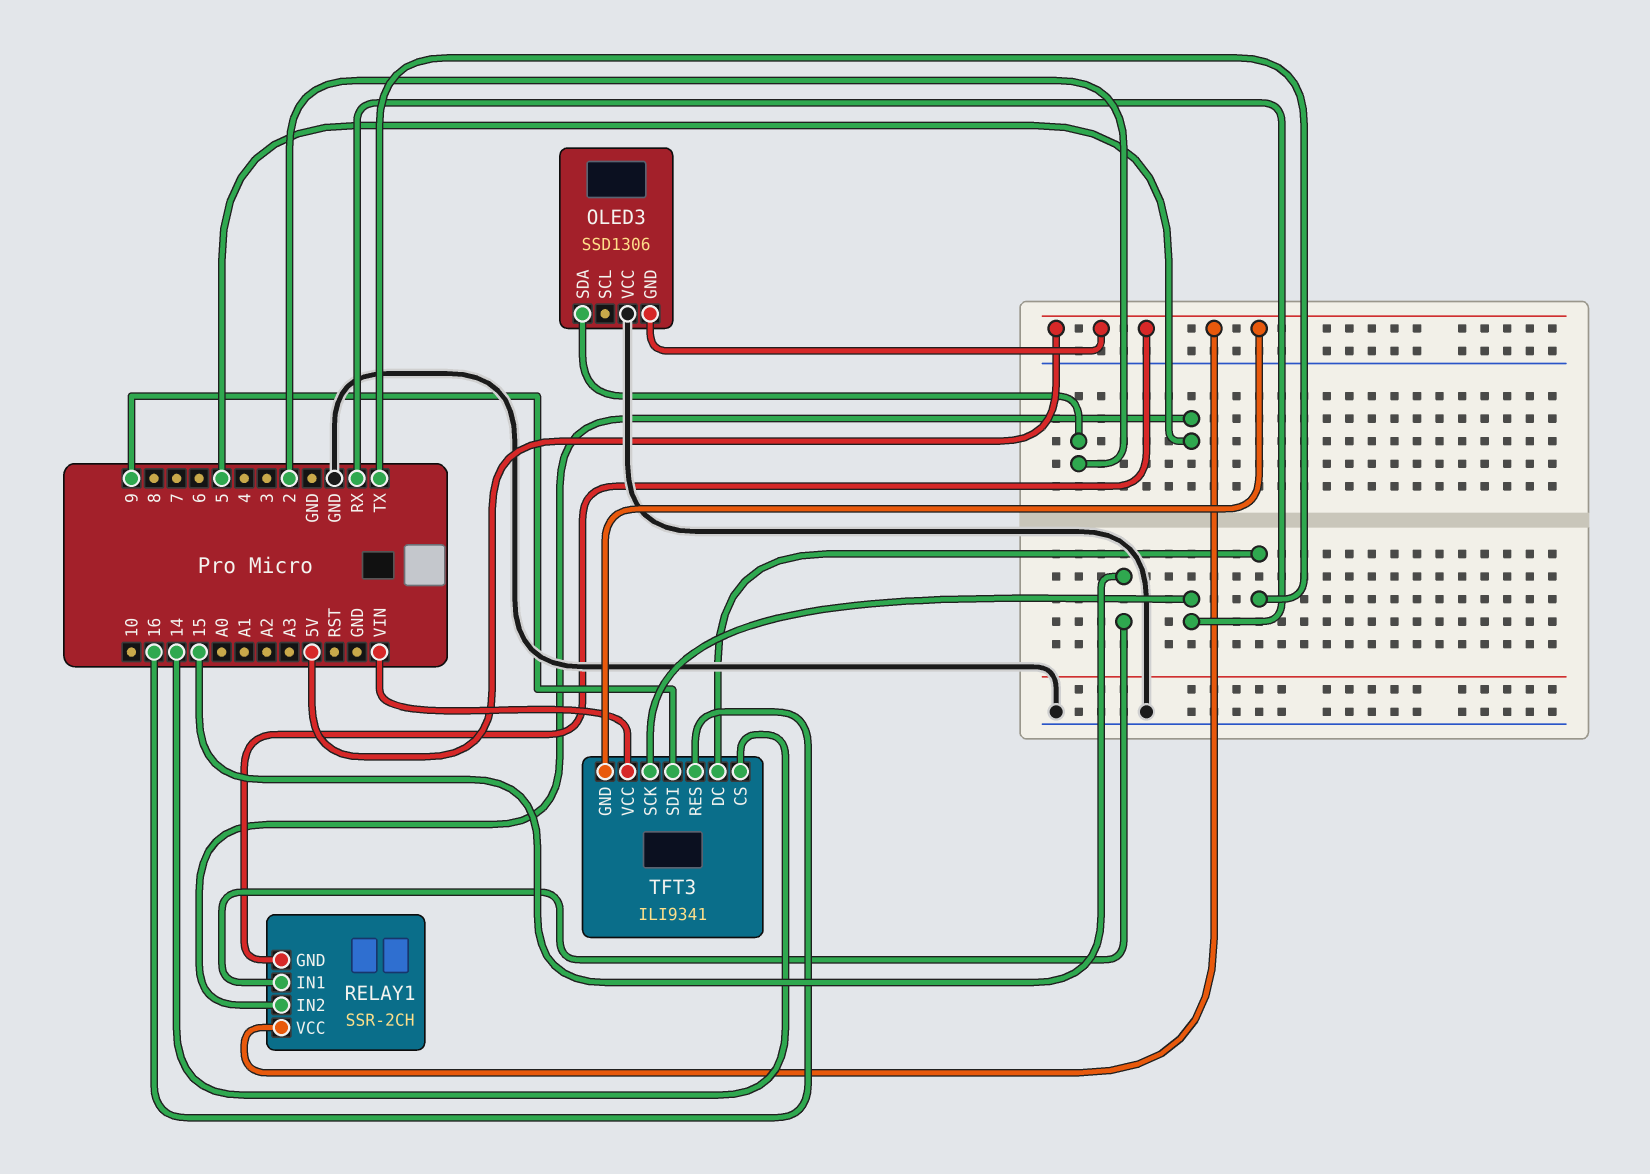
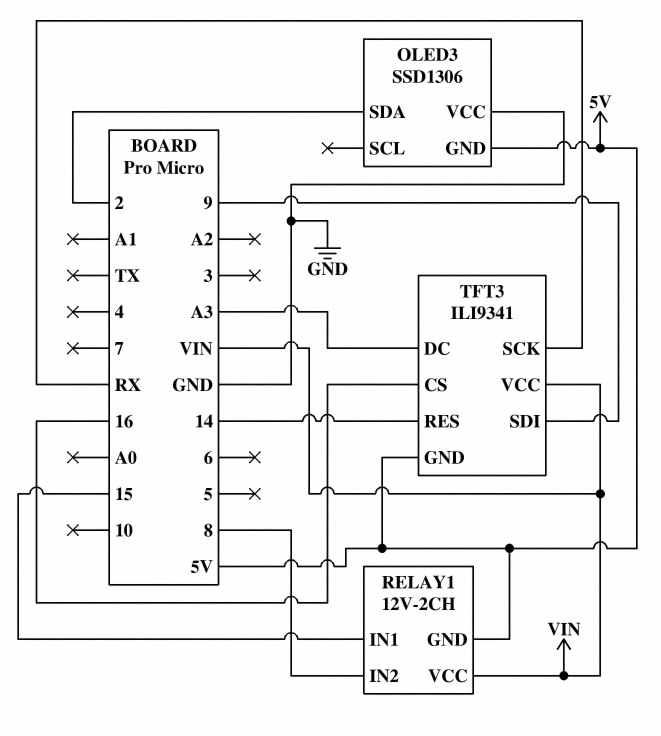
RELAY1: SSR-2CH -> 12V-2CH
RELAY1 pin IN2: 5 -> 8
RELAY1 pin VCC: 5V -> VIN
TFT3 pin CS: 14 -> 16
TFT3 pin DC: TX -> A3
TFT3 pin RES: 16 -> 14

